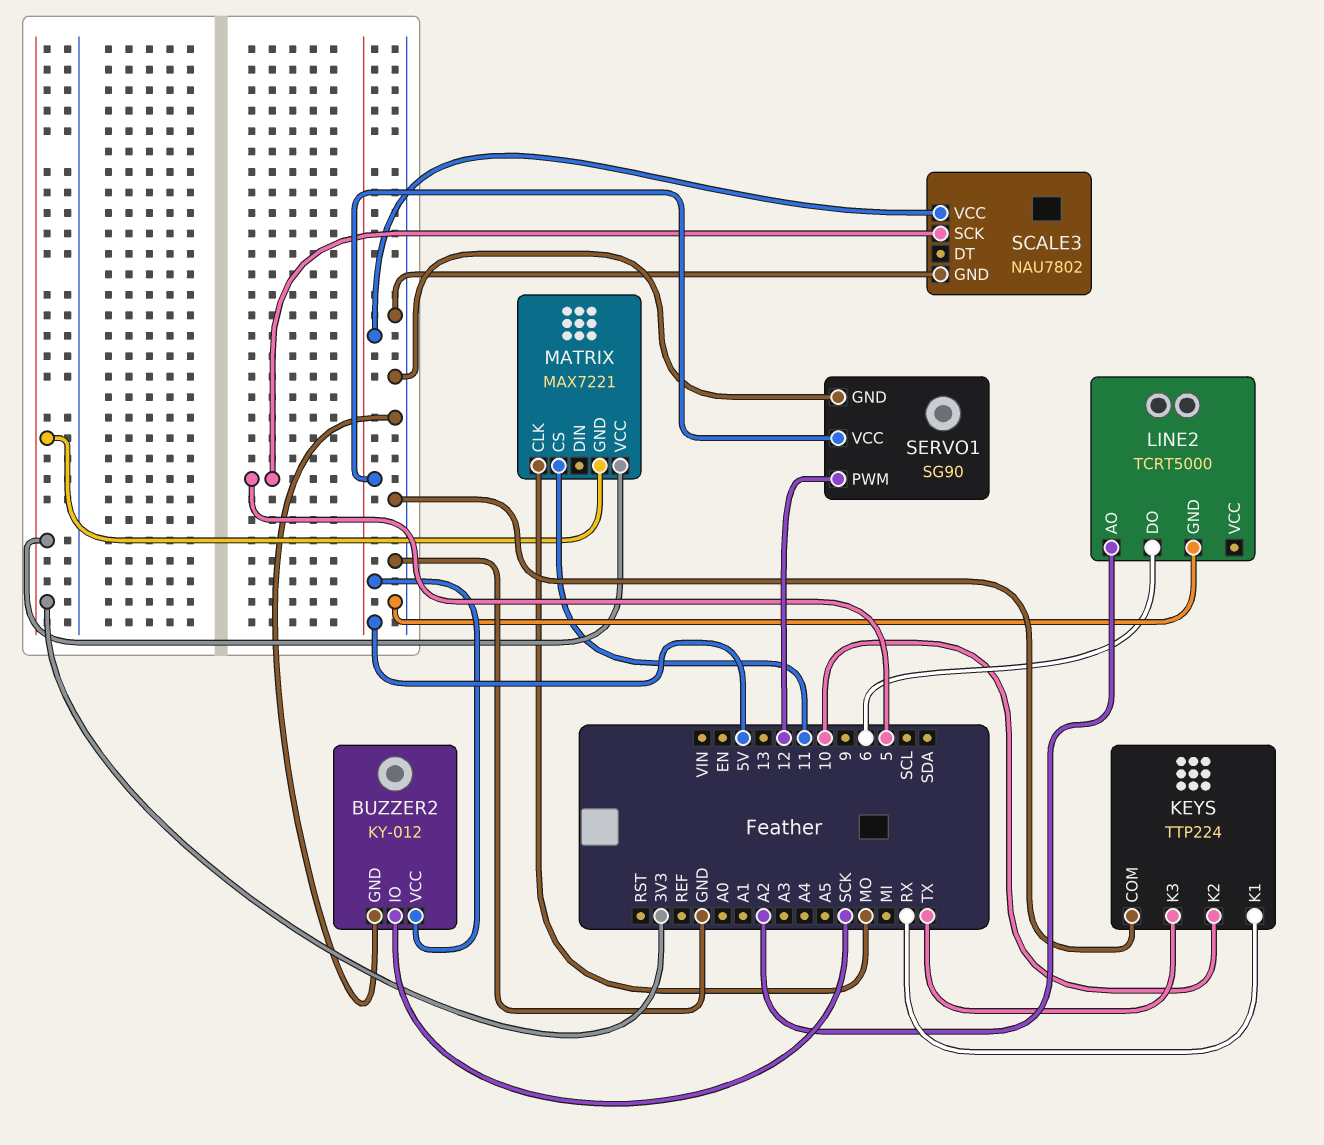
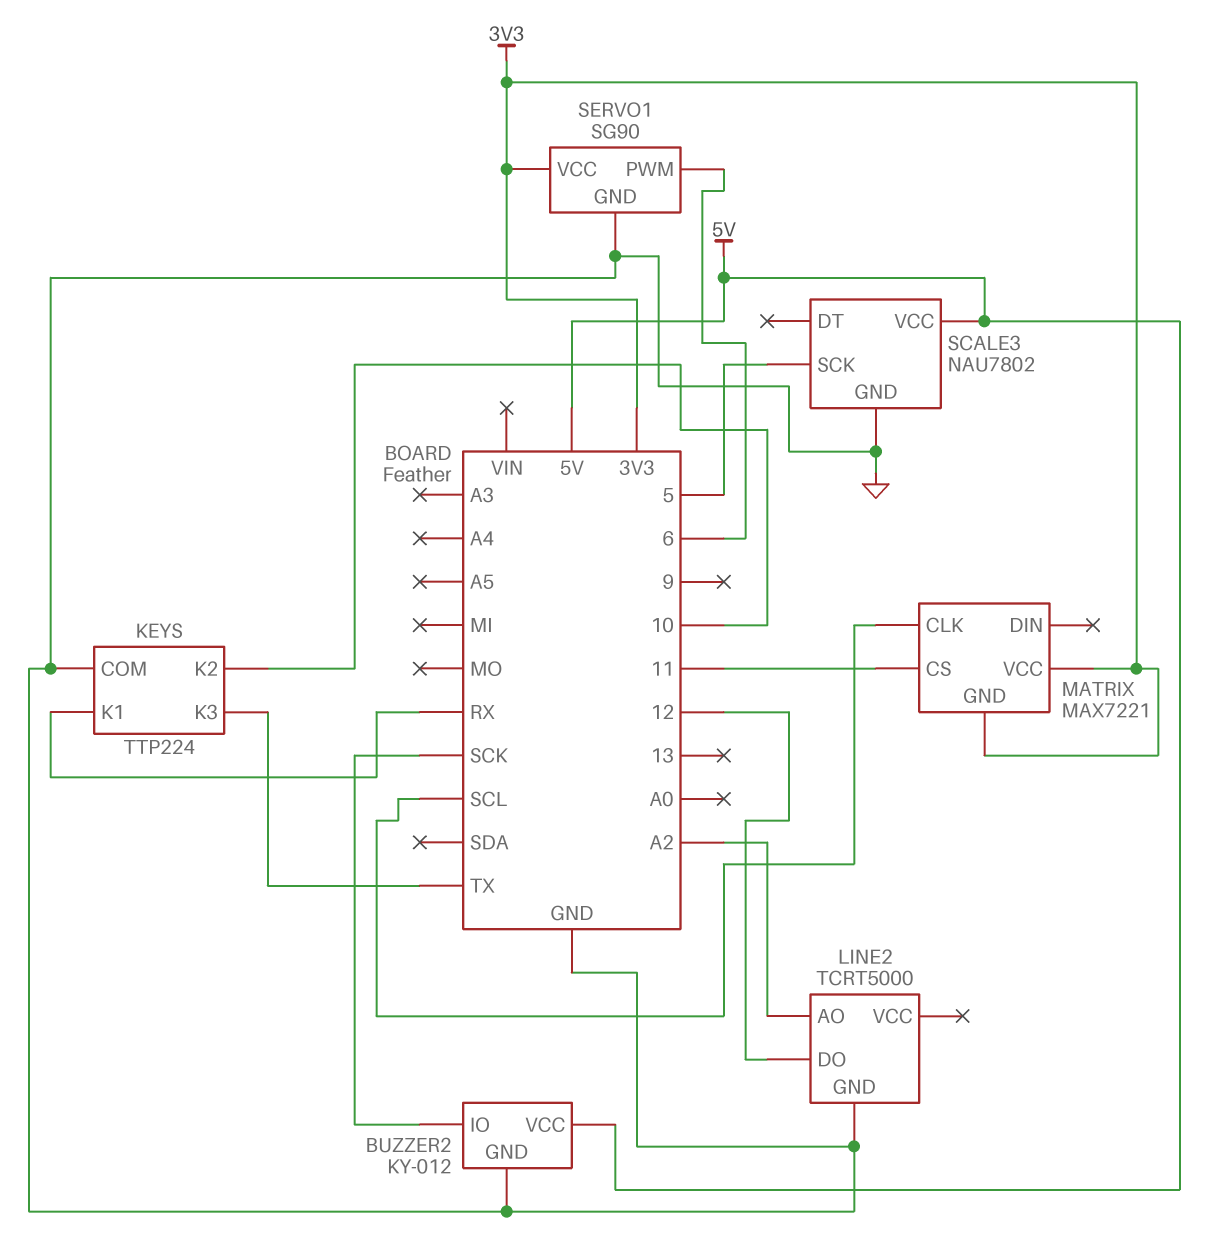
LINE2 pin DO: 6 -> 12
MATRIX pin CLK: MO -> SCL
SERVO1 pin PWM: 12 -> 6
SERVO1 pin VCC: 5V -> 3V3

